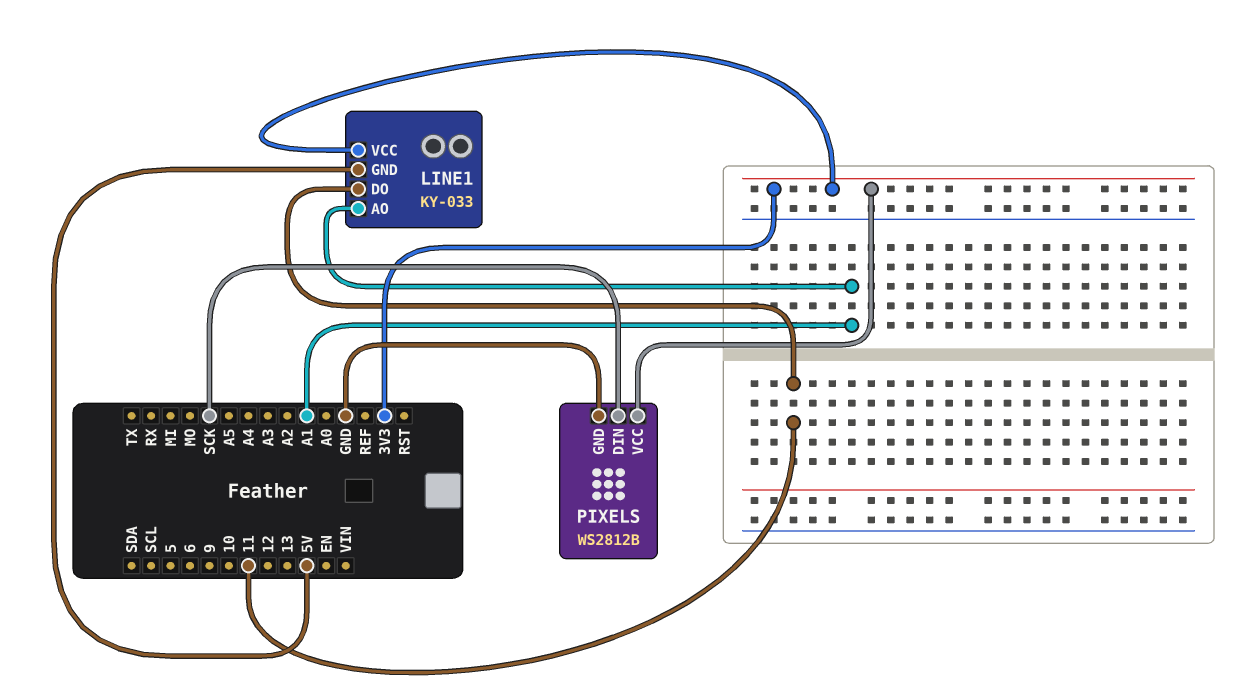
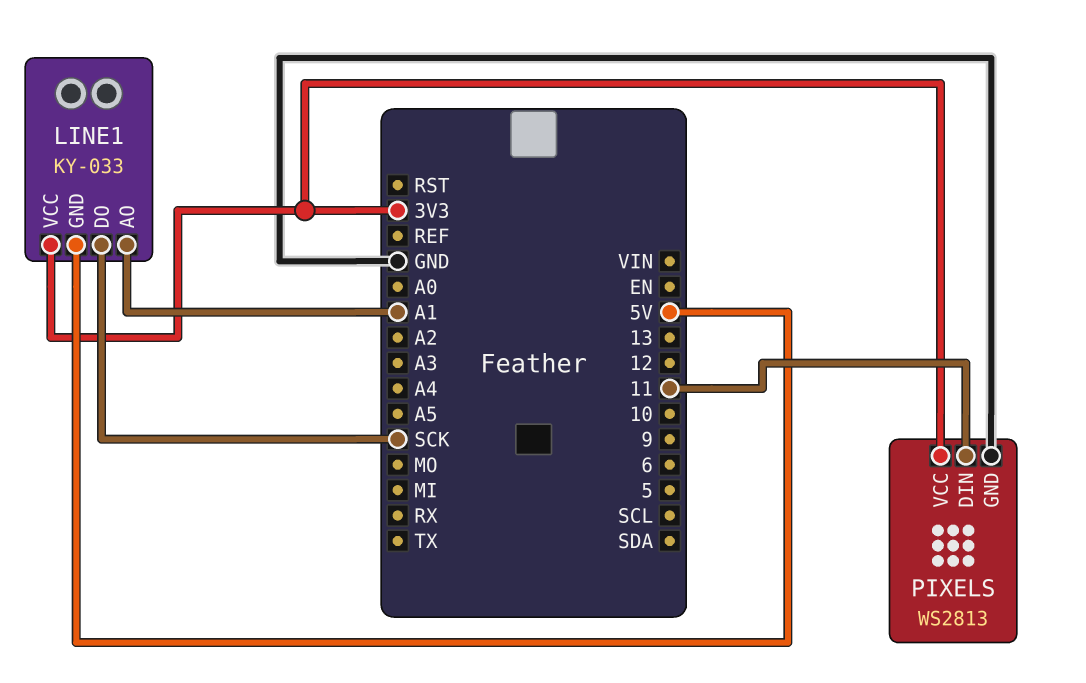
LINE1 pin DO: 11 -> SCK
PIXELS: WS2812B -> WS2813
PIXELS pin DIN: SCK -> 11

